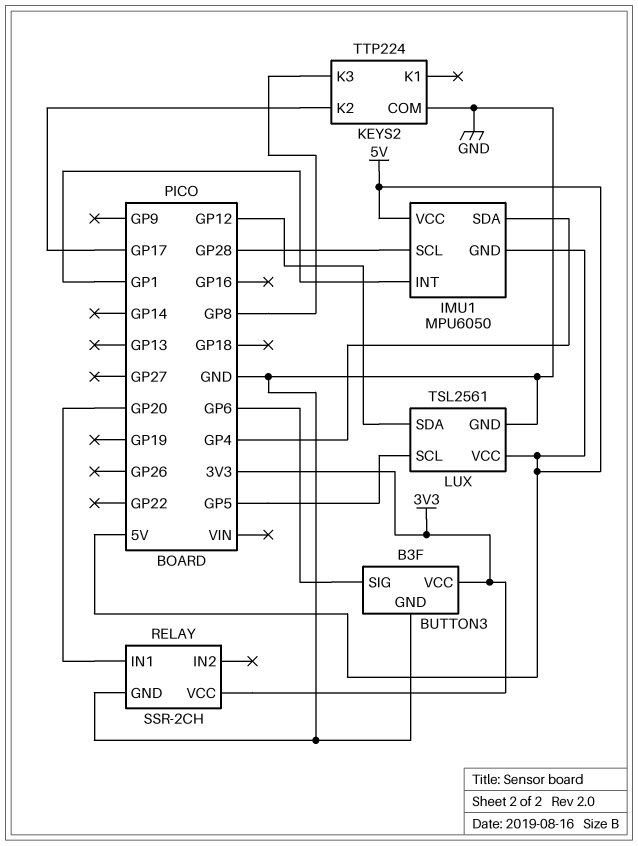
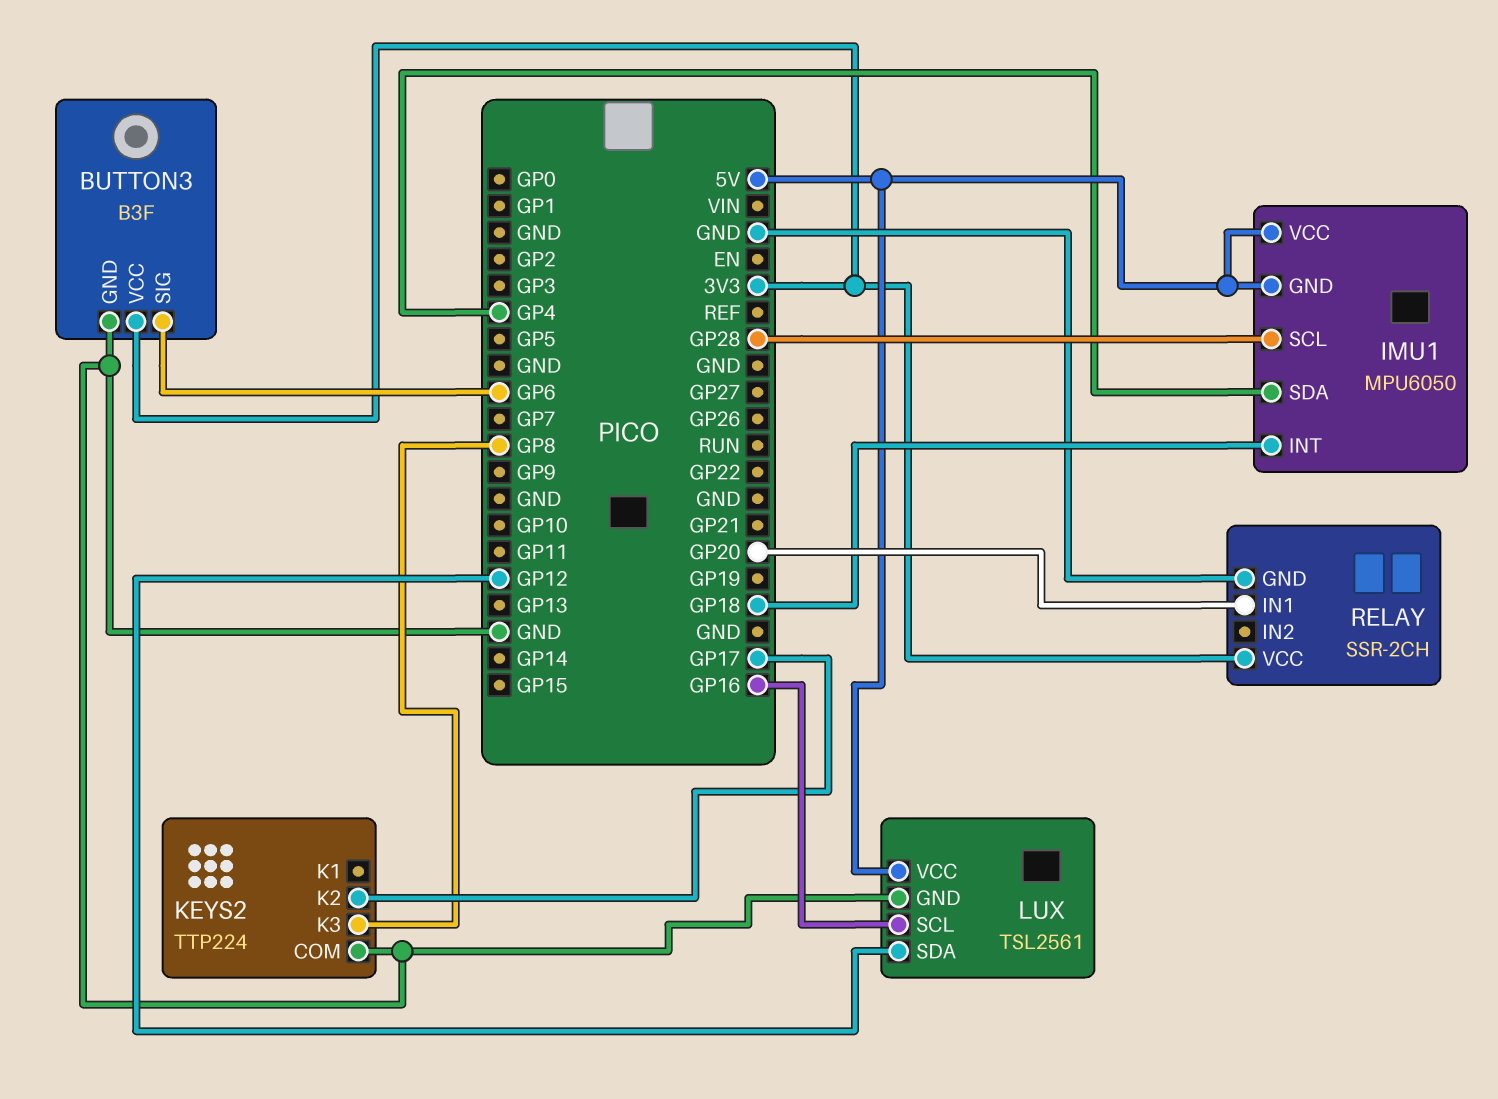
IMU1 pin INT: GP1 -> GP18
LUX pin SCL: GP5 -> GP16

